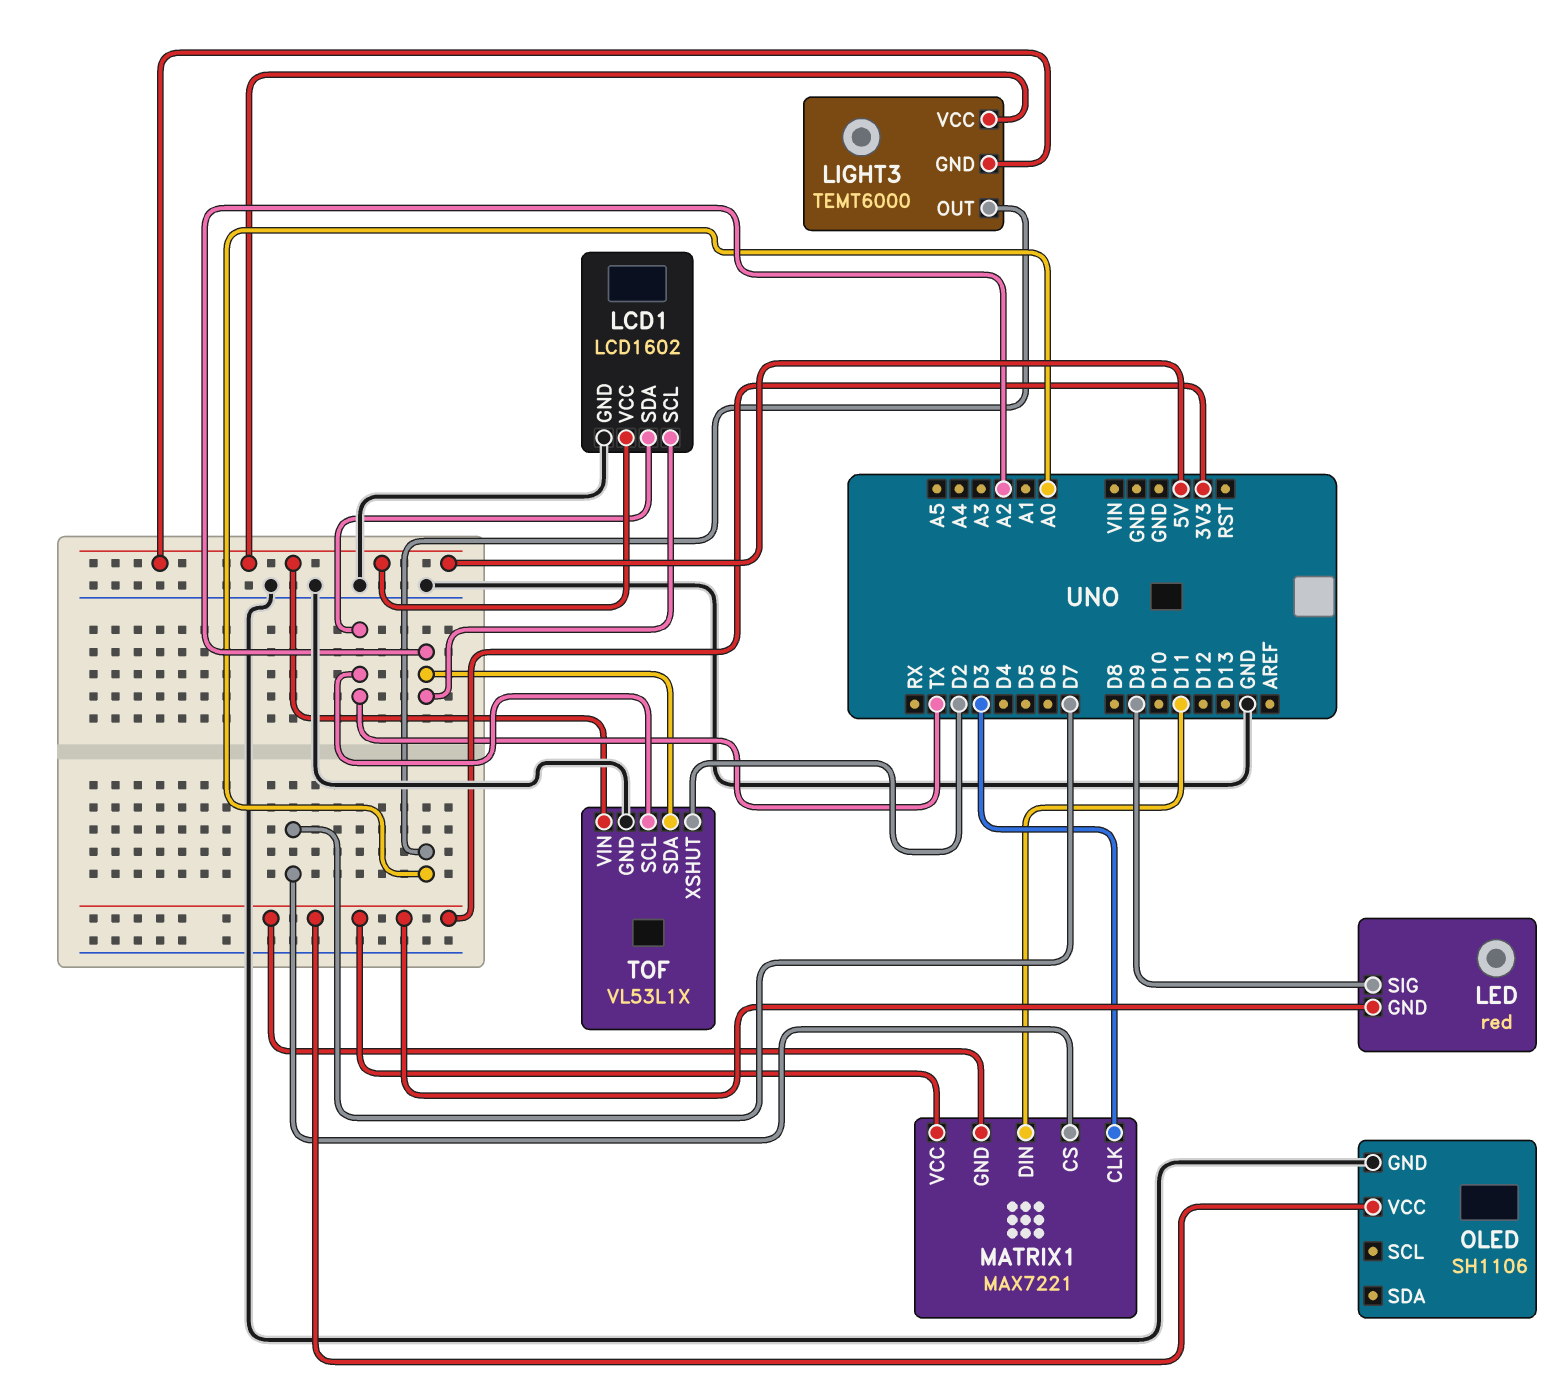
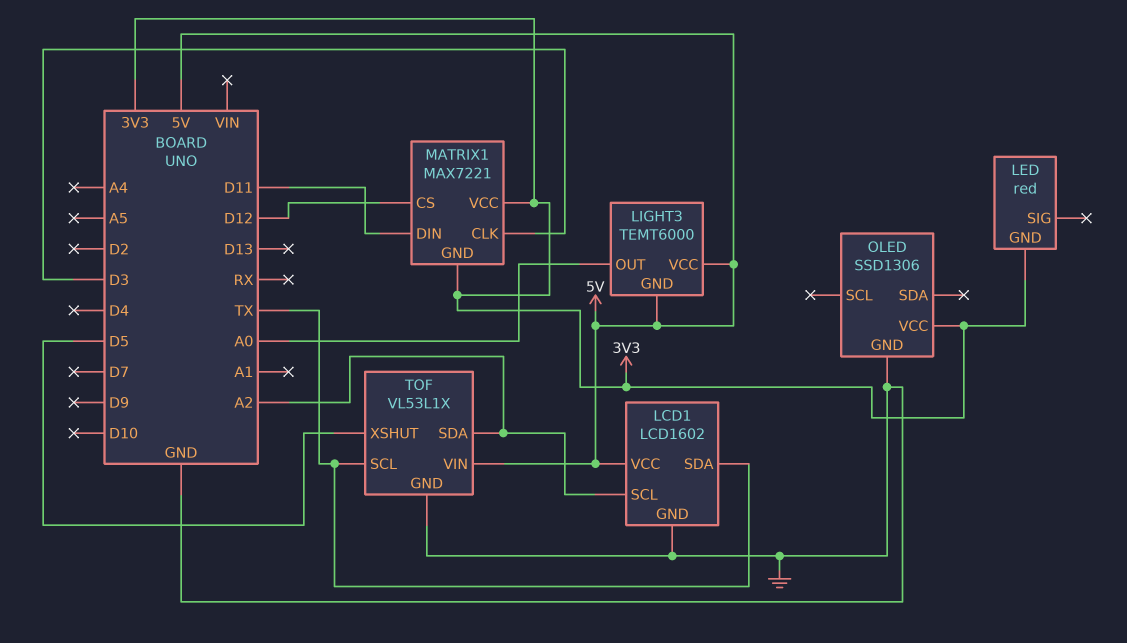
LED pin SIG: D9 -> none
MATRIX1 pin CS: D7 -> D12
OLED: SH1106 -> SSD1306
TOF pin XSHUT: D2 -> D5

